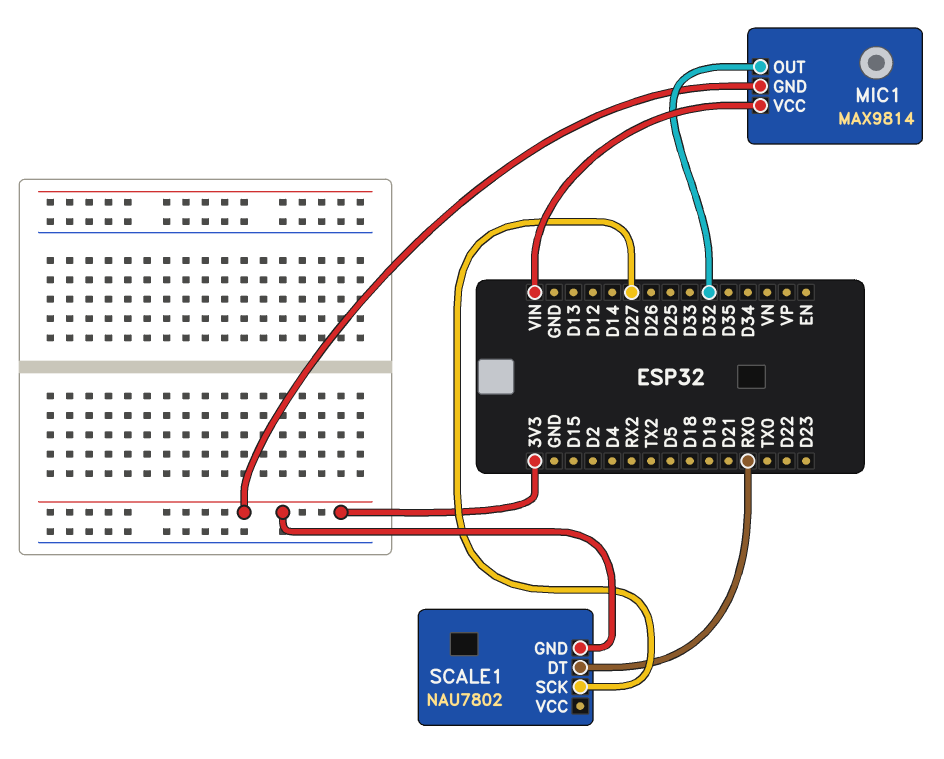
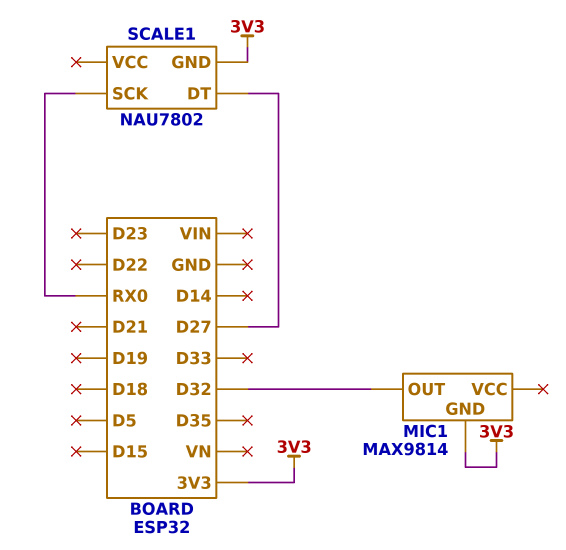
MIC1 pin VCC: VIN -> none
SCALE1 pin DT: RX0 -> D27
SCALE1 pin SCK: D27 -> RX0

